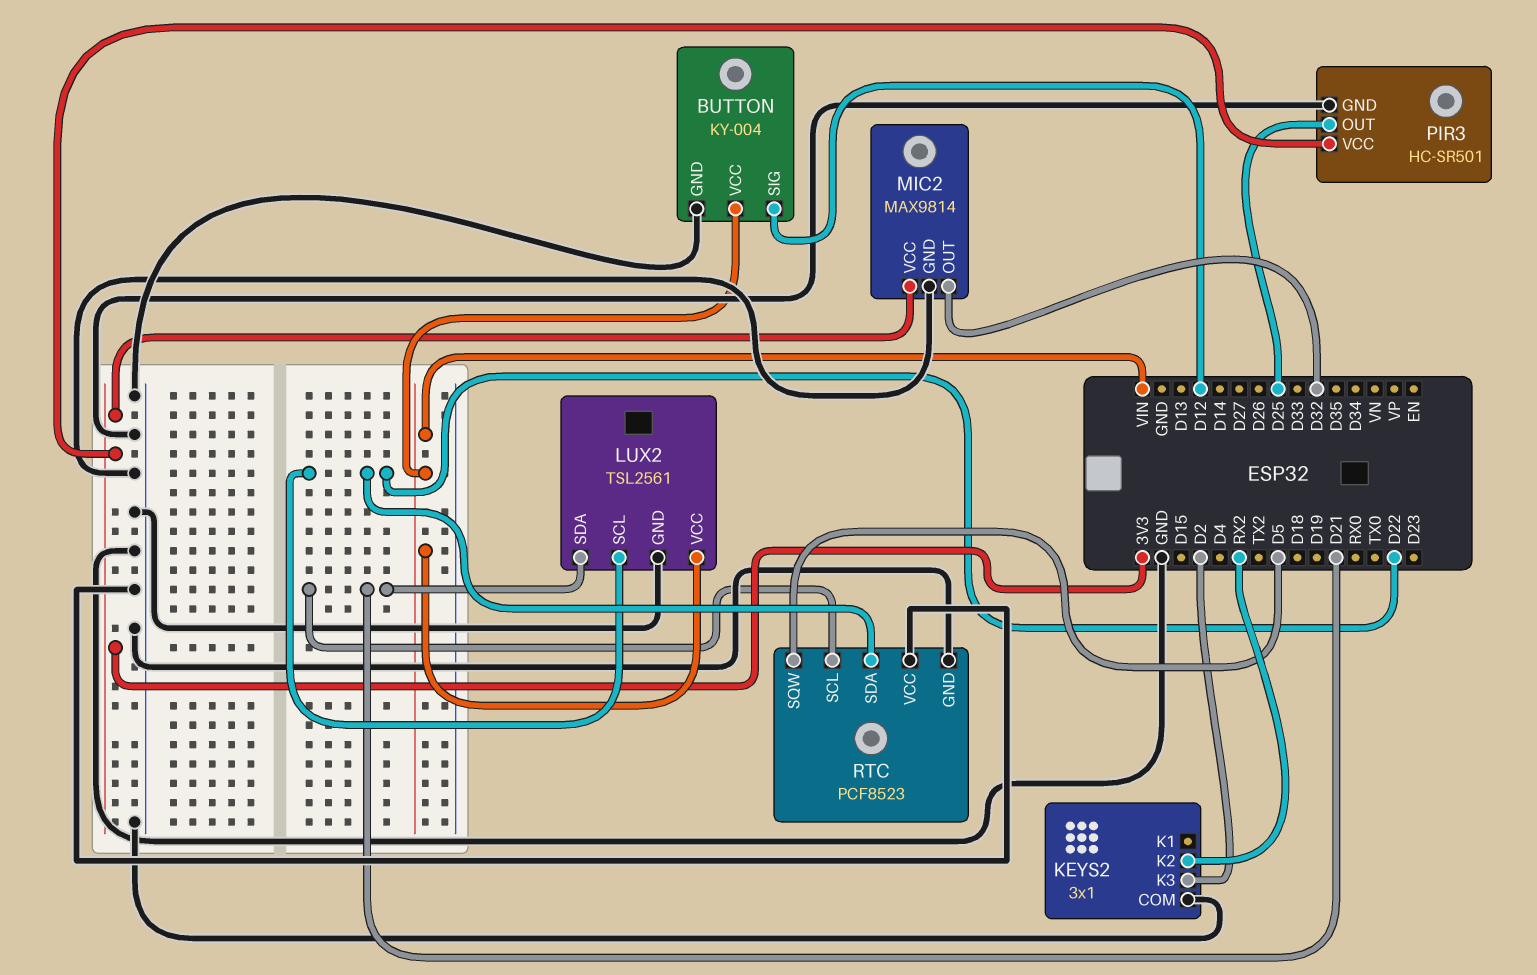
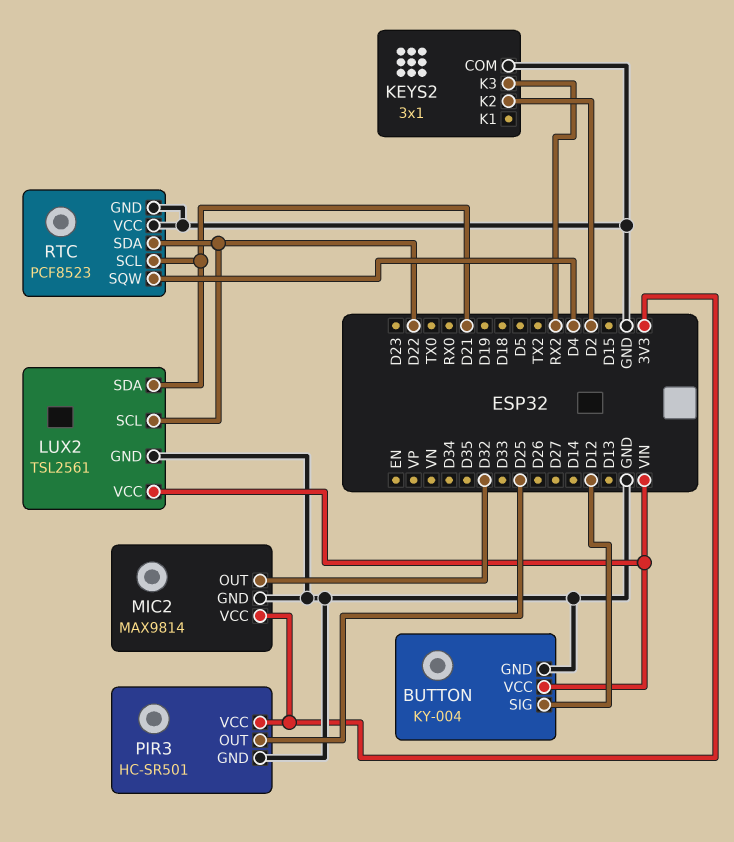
KEYS2 pin K2: RX2 -> D2
KEYS2 pin K3: D2 -> RX2
RTC pin SQW: D5 -> D4

